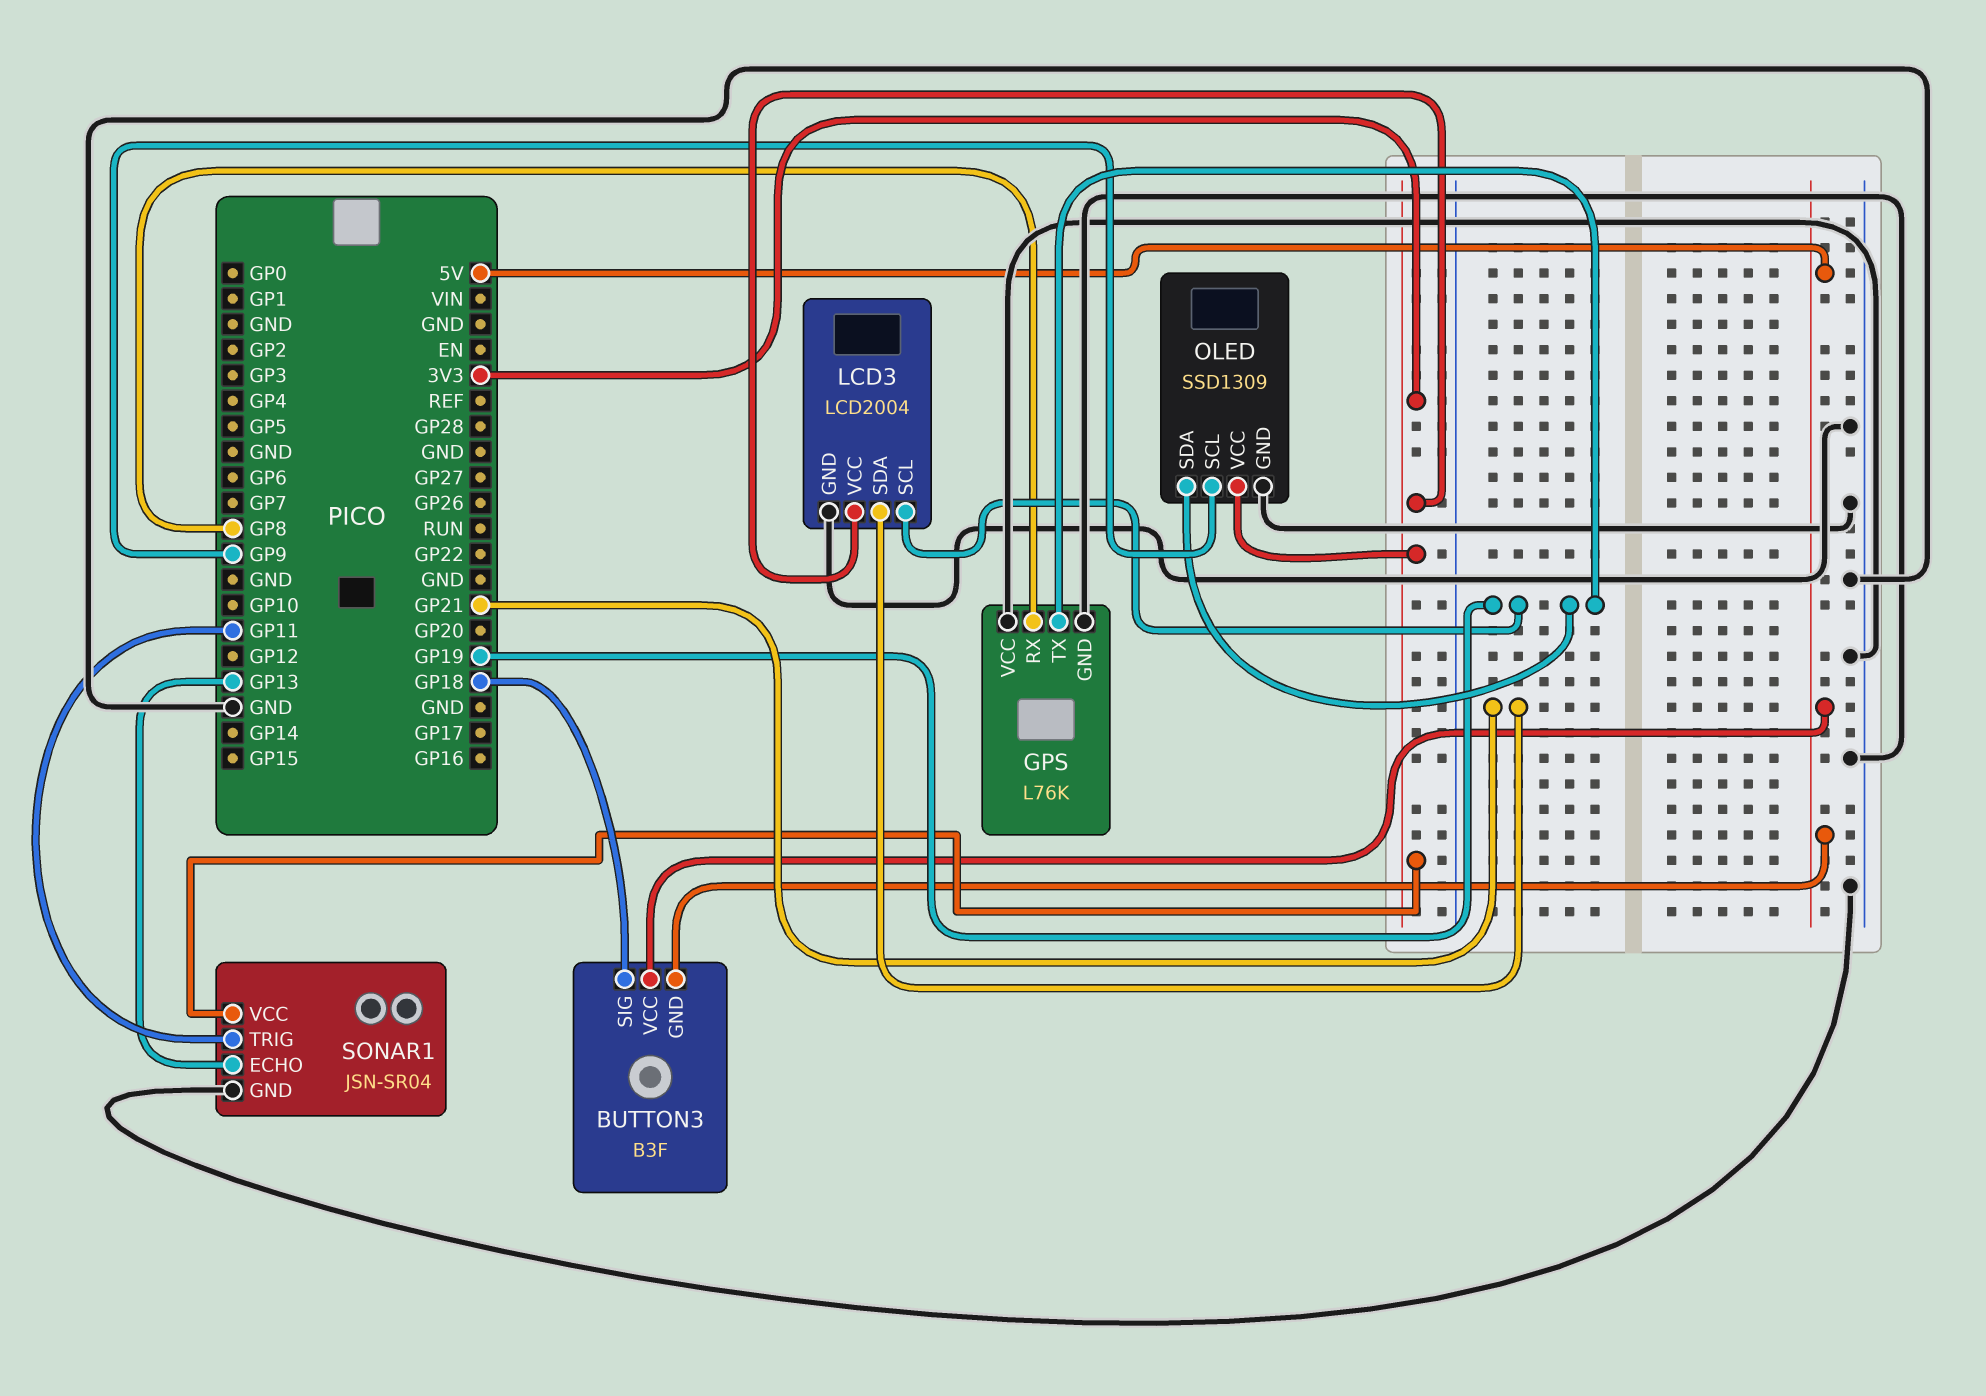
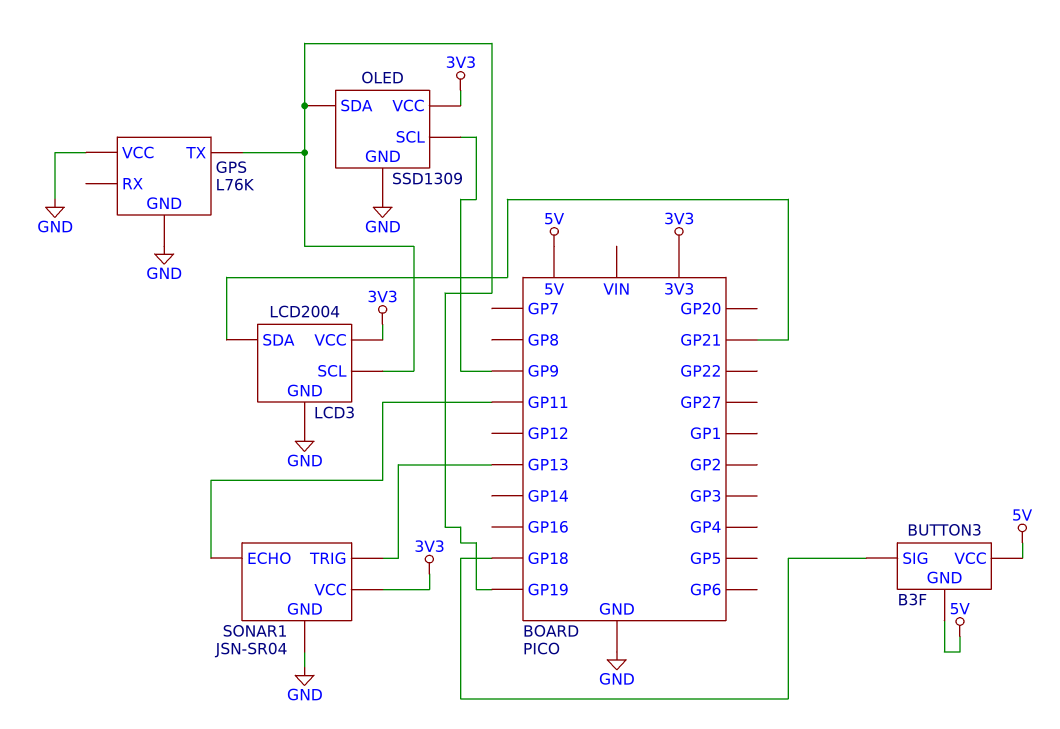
GPS pin RX: GP8 -> none
SONAR1 pin ECHO: GP13 -> GP11
SONAR1 pin TRIG: GP11 -> GP13

